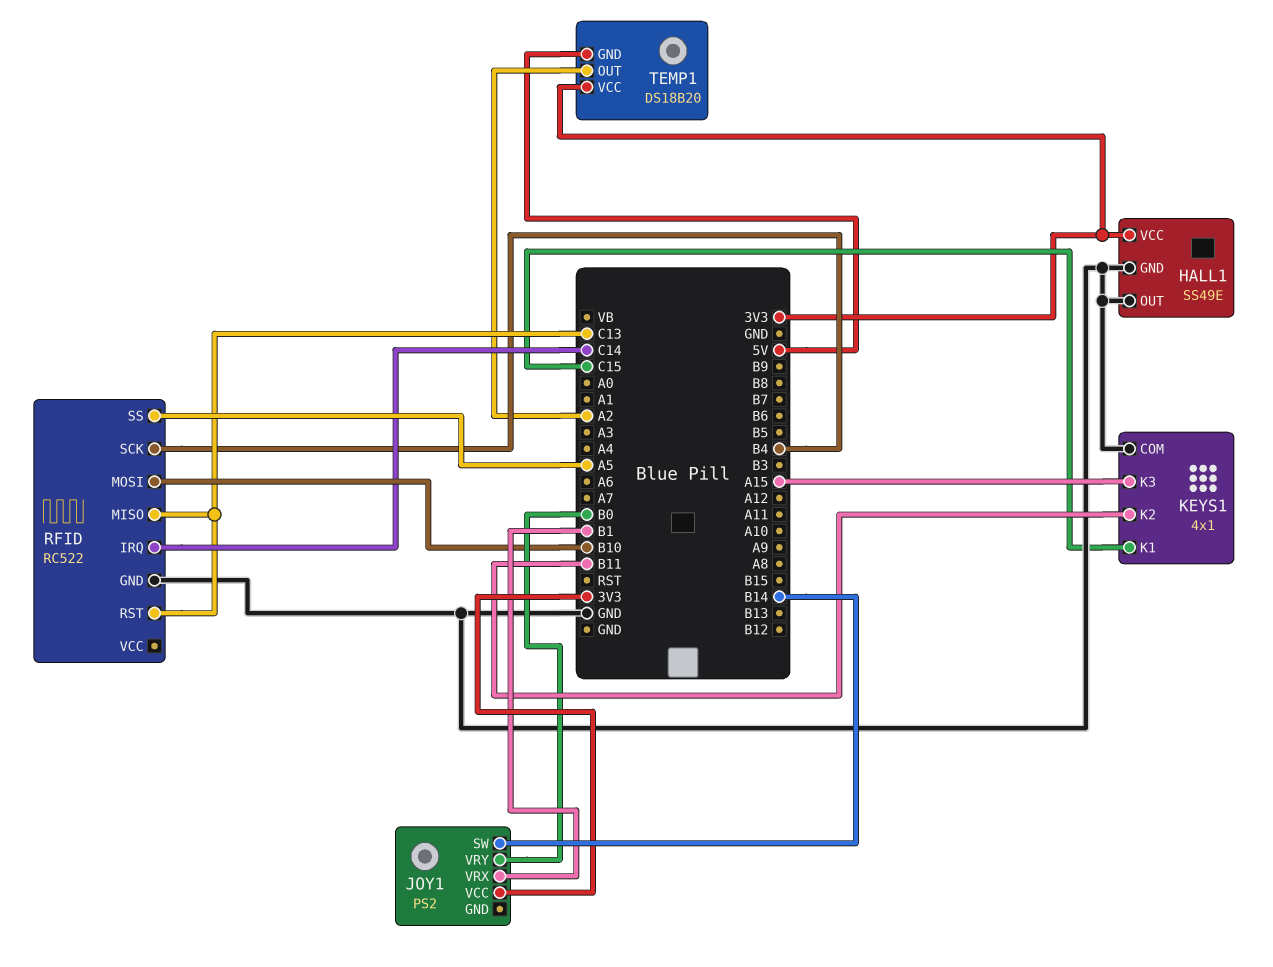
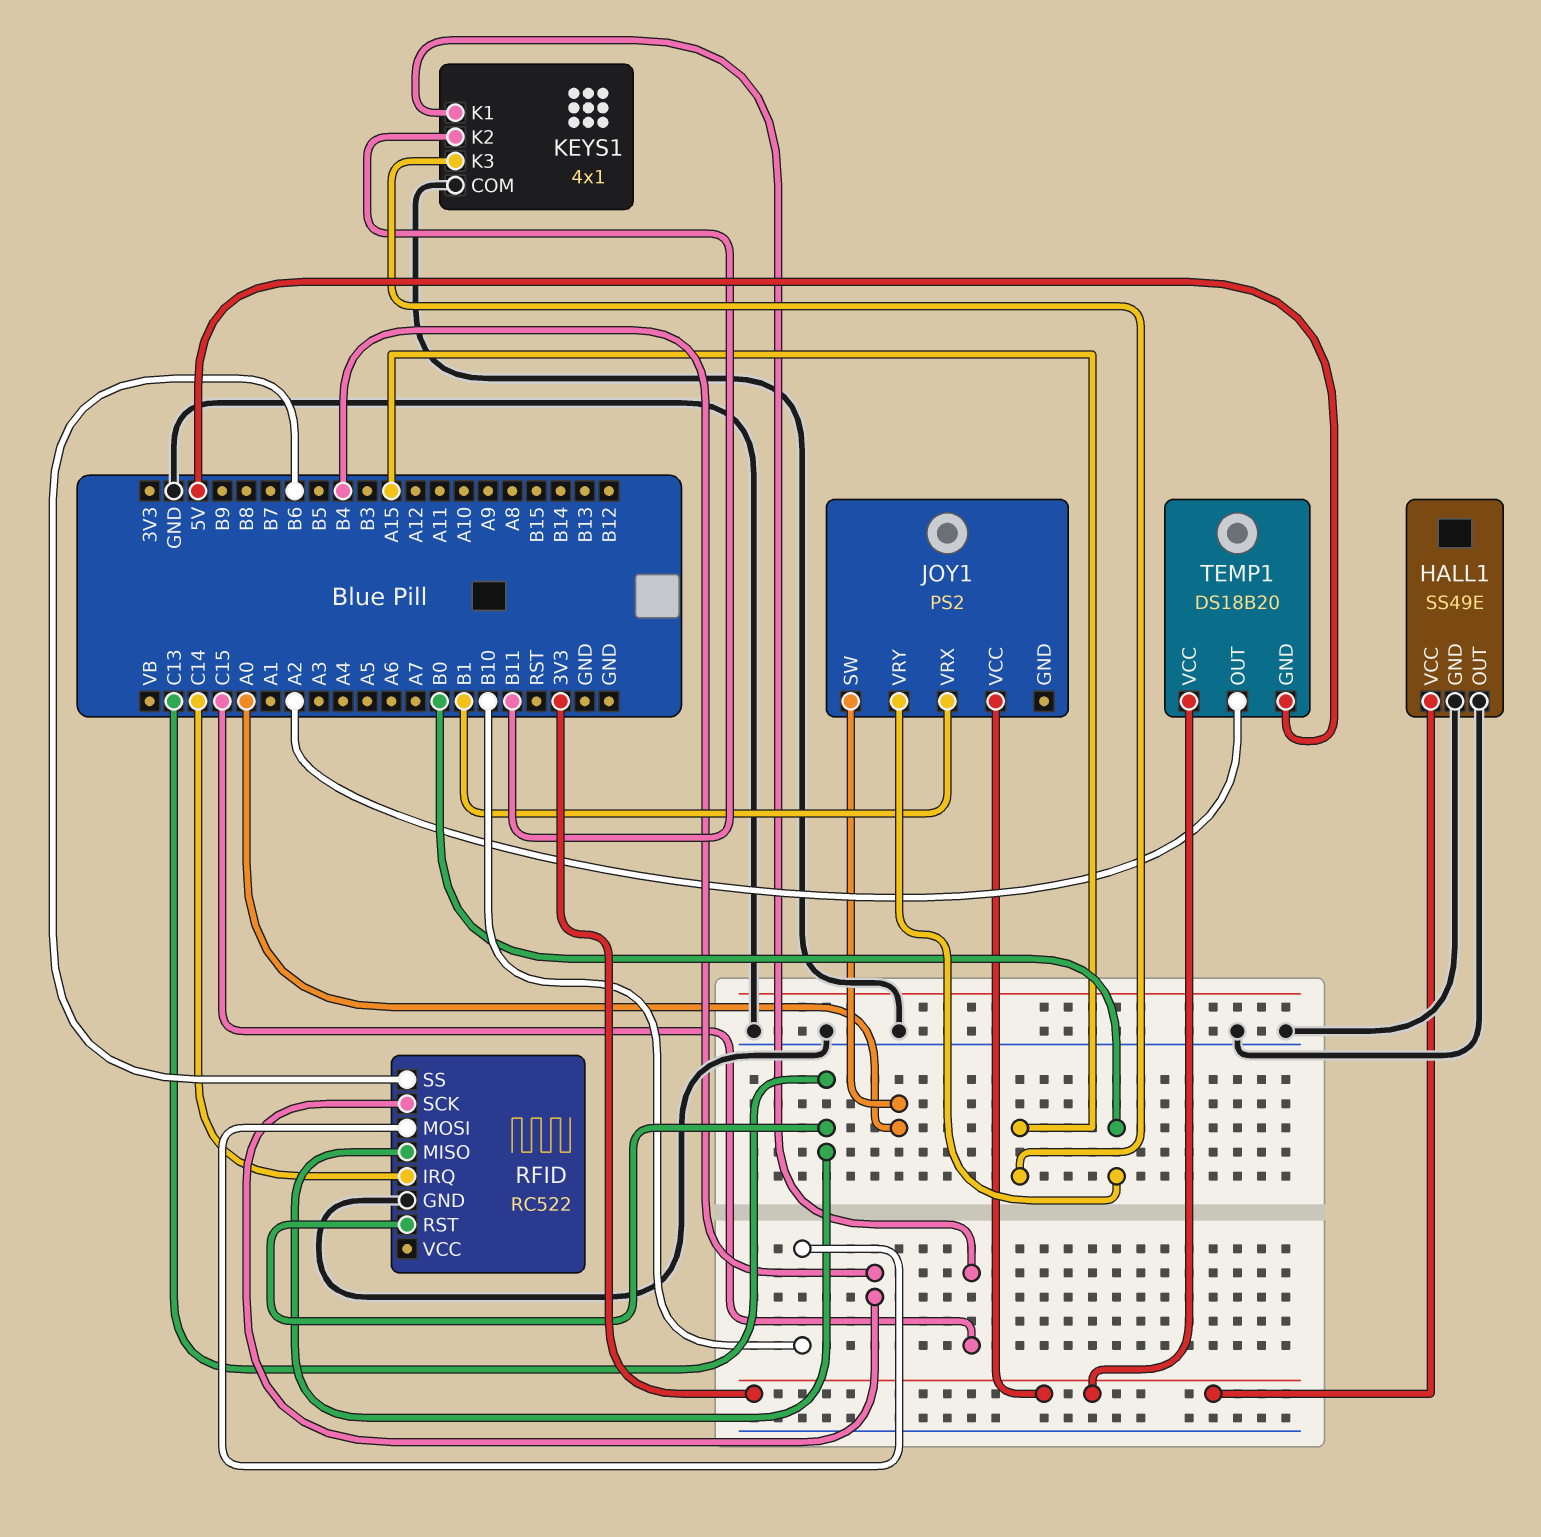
JOY1 pin SW: B14 -> A0
RFID pin SS: A5 -> B6

